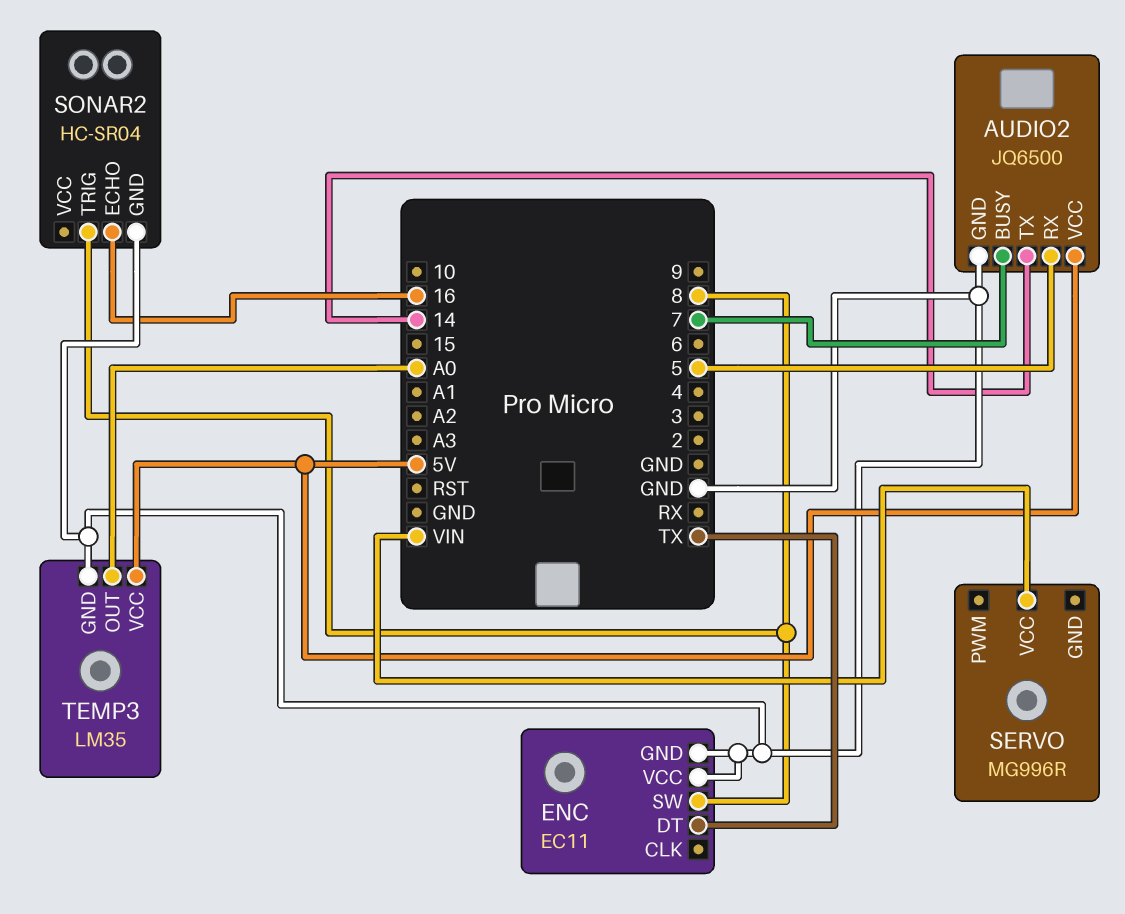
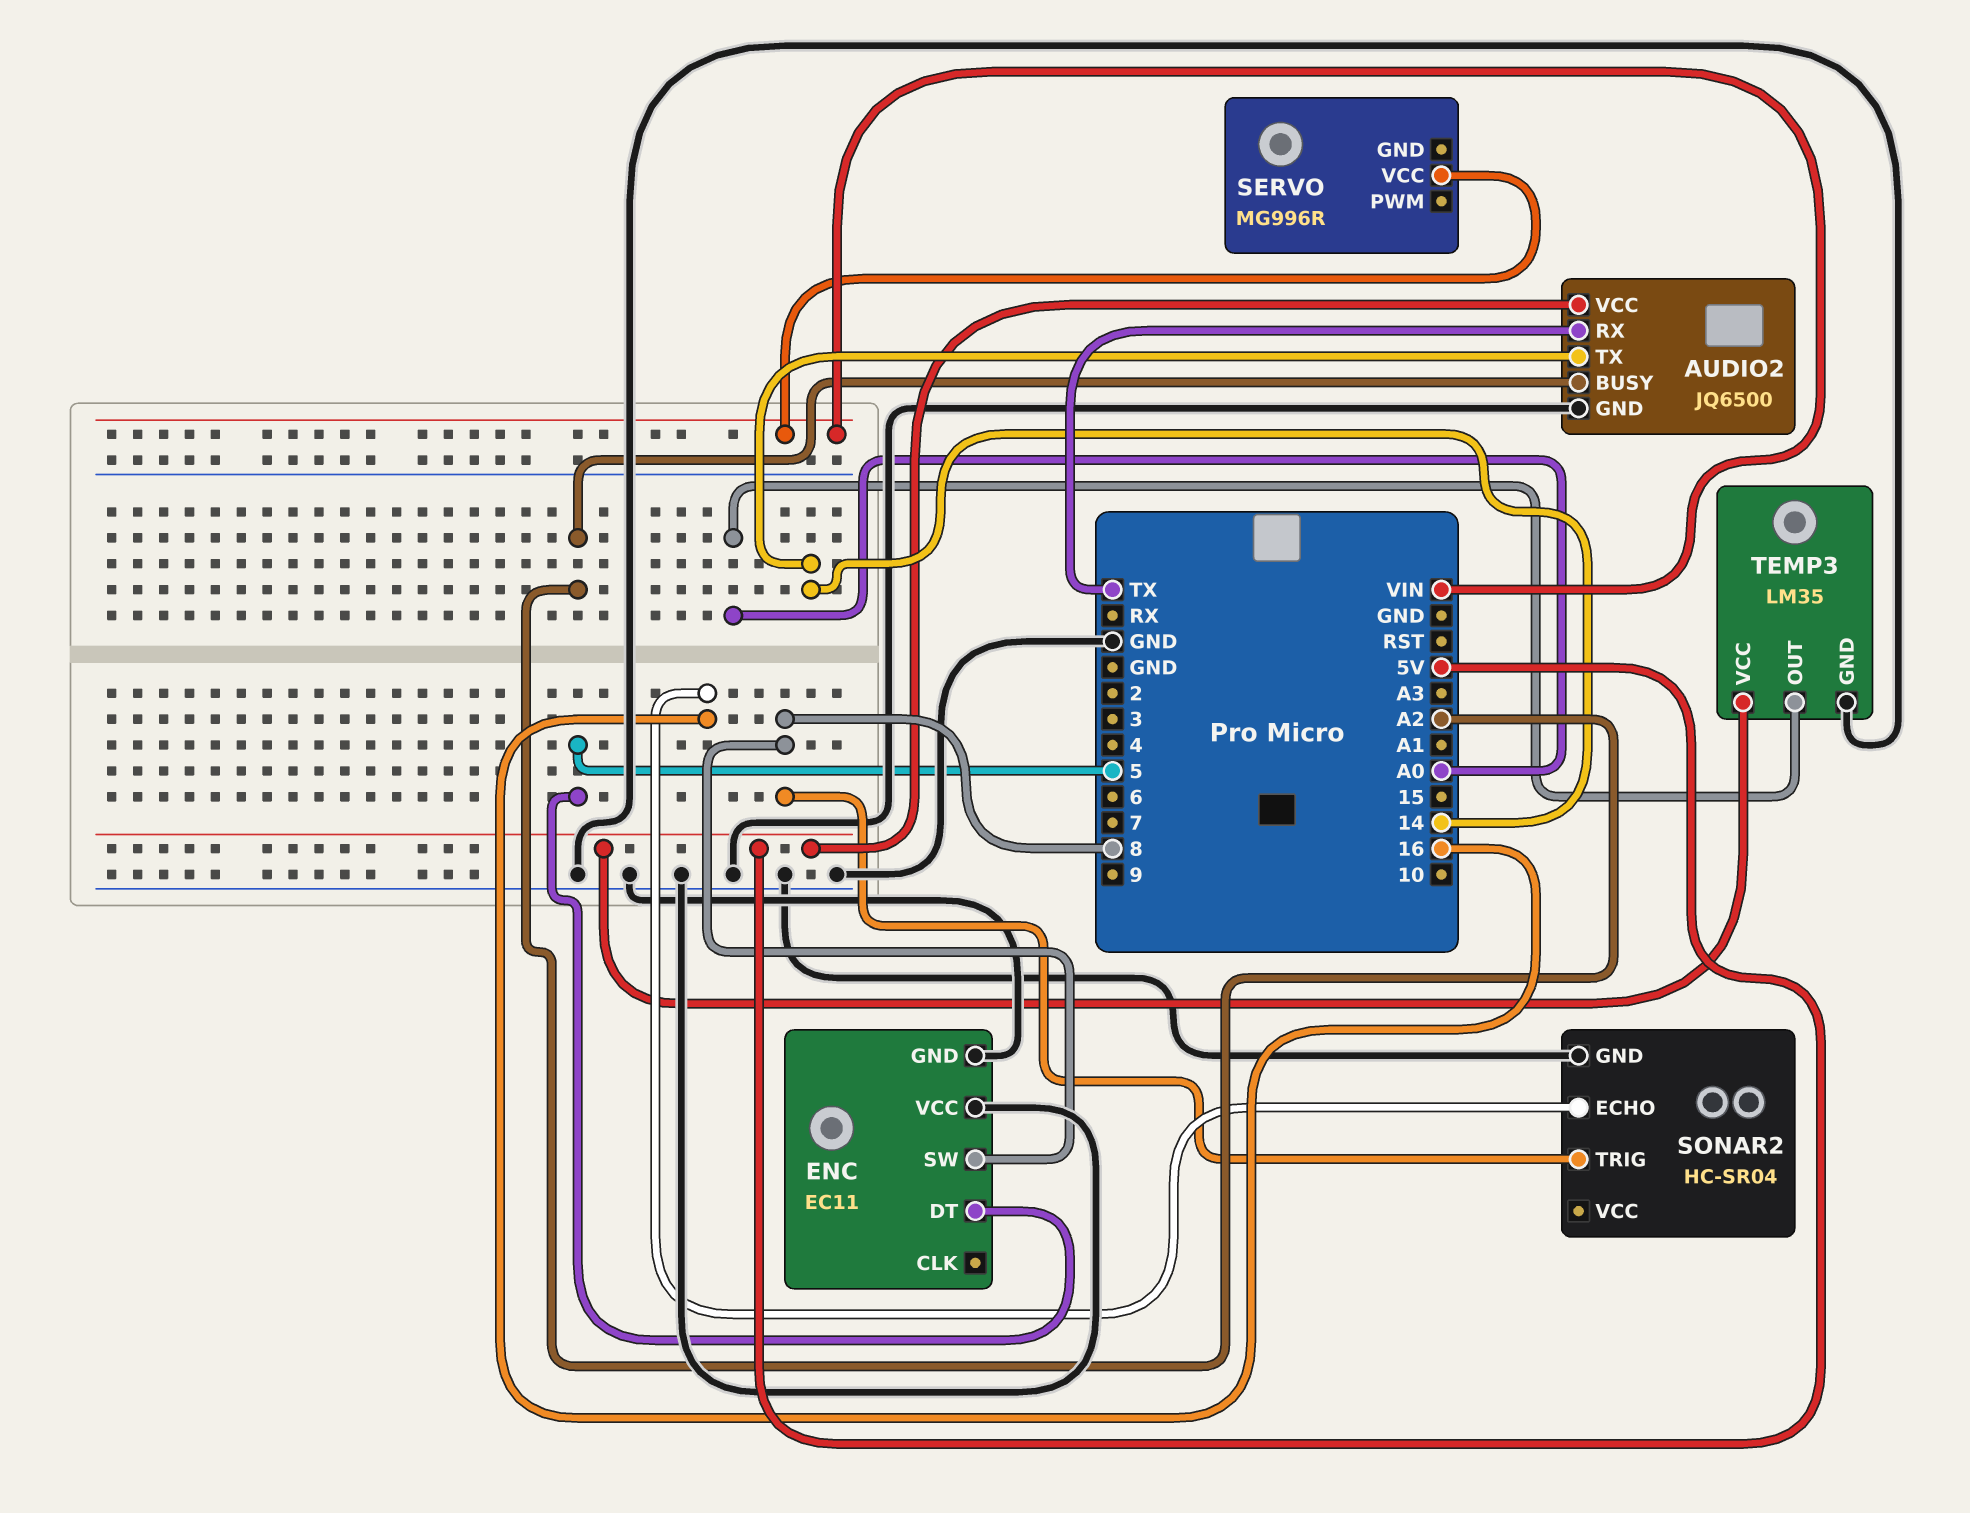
AUDIO2 pin BUSY: 7 -> A2
AUDIO2 pin RX: 5 -> TX
ENC pin DT: TX -> 5

